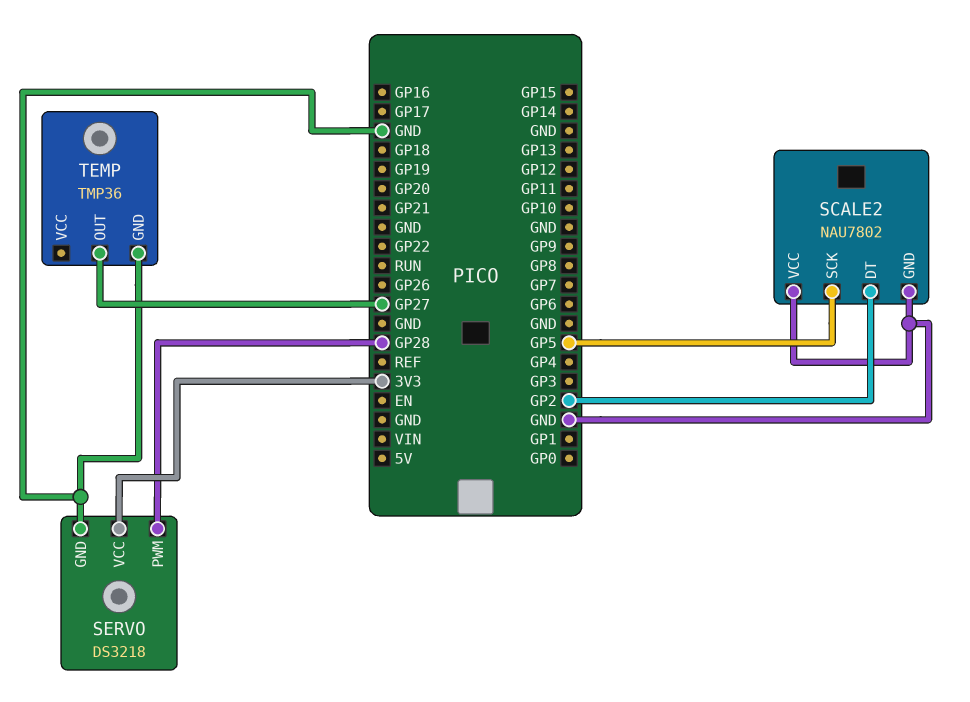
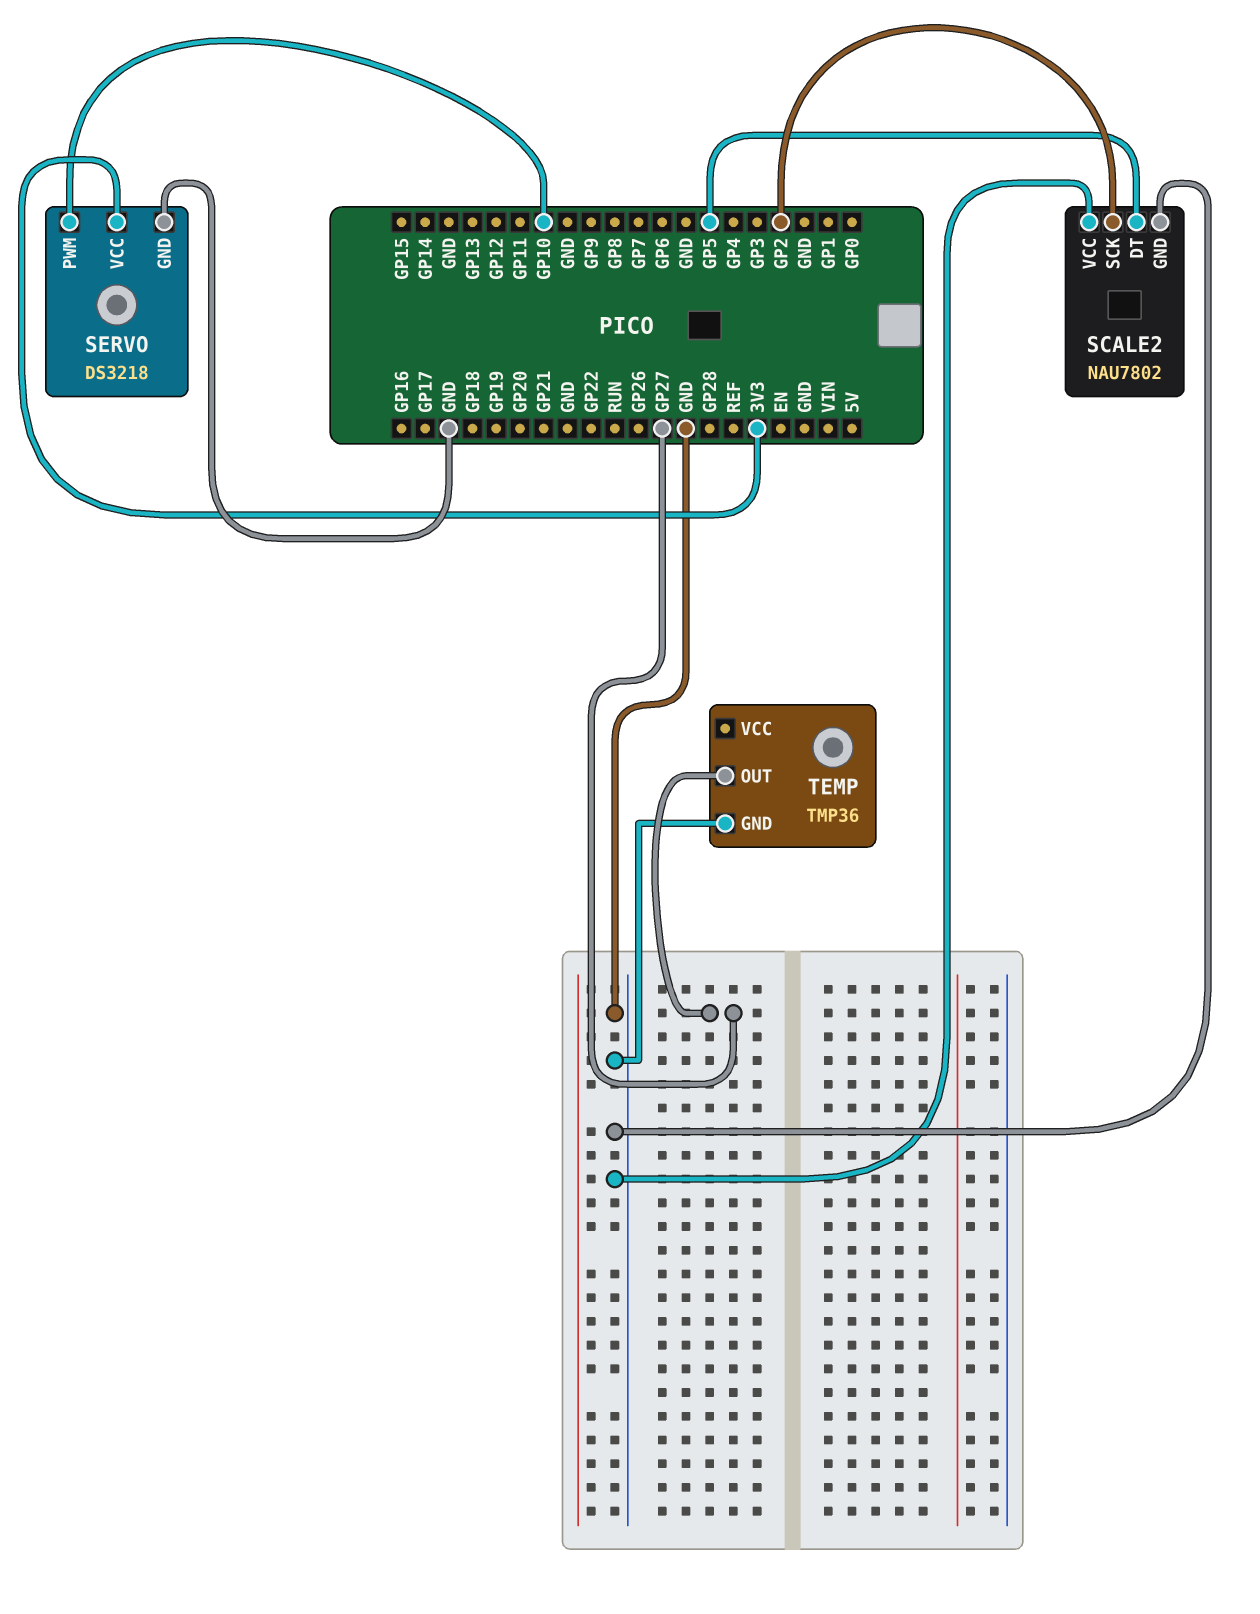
SCALE2 pin DT: GP2 -> GP5
SCALE2 pin SCK: GP5 -> GP2
SERVO pin PWM: GP28 -> GP10

